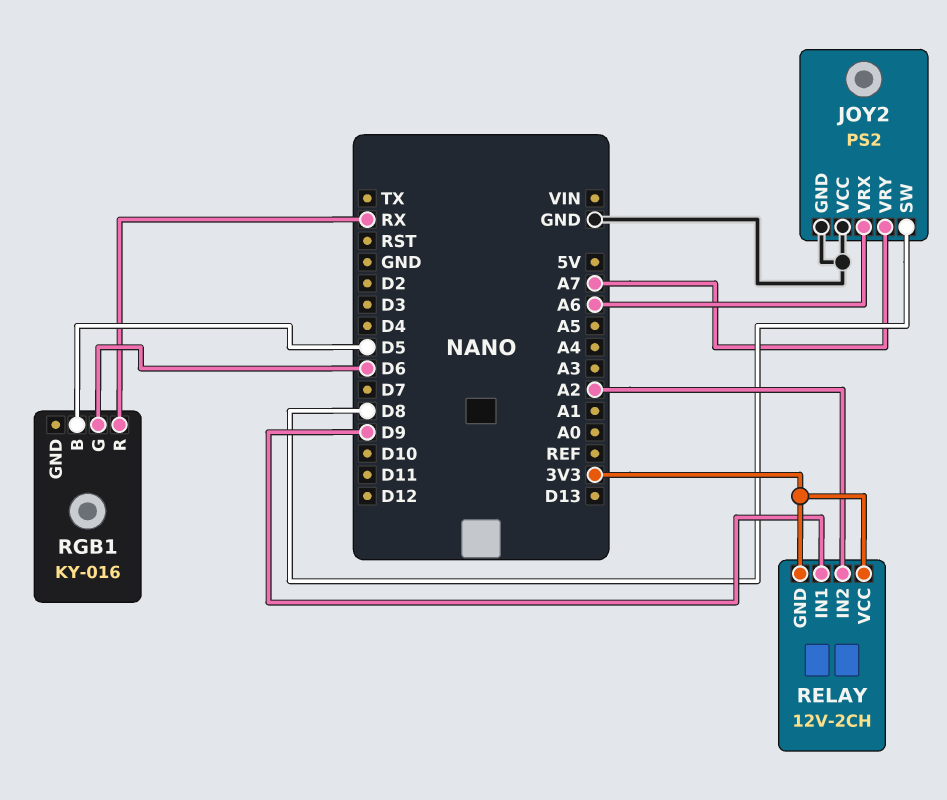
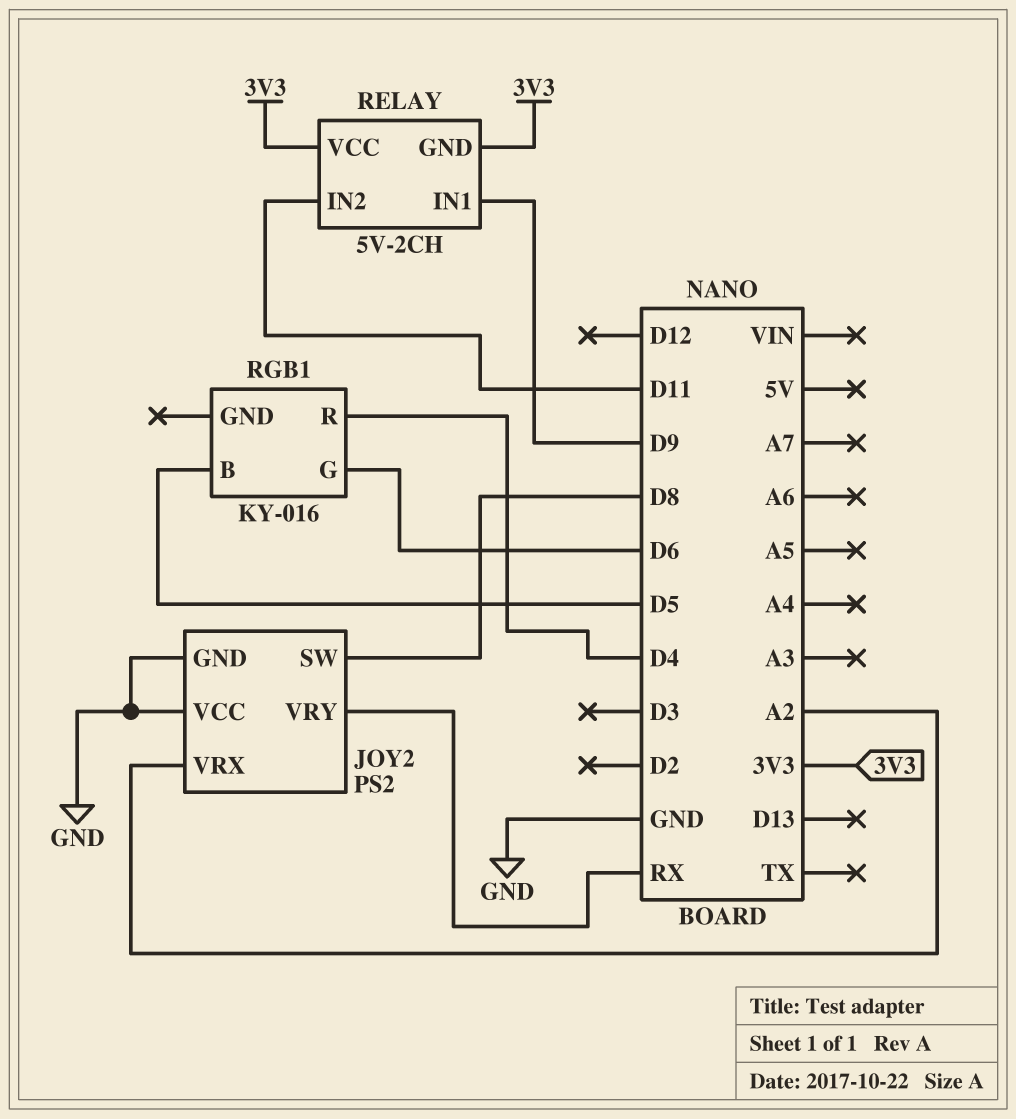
JOY2 pin VRX: A6 -> A2
JOY2 pin VRY: A7 -> RX
RELAY: 12V-2CH -> 5V-2CH
RELAY pin IN2: A2 -> D11
RGB1 pin R: RX -> D4

